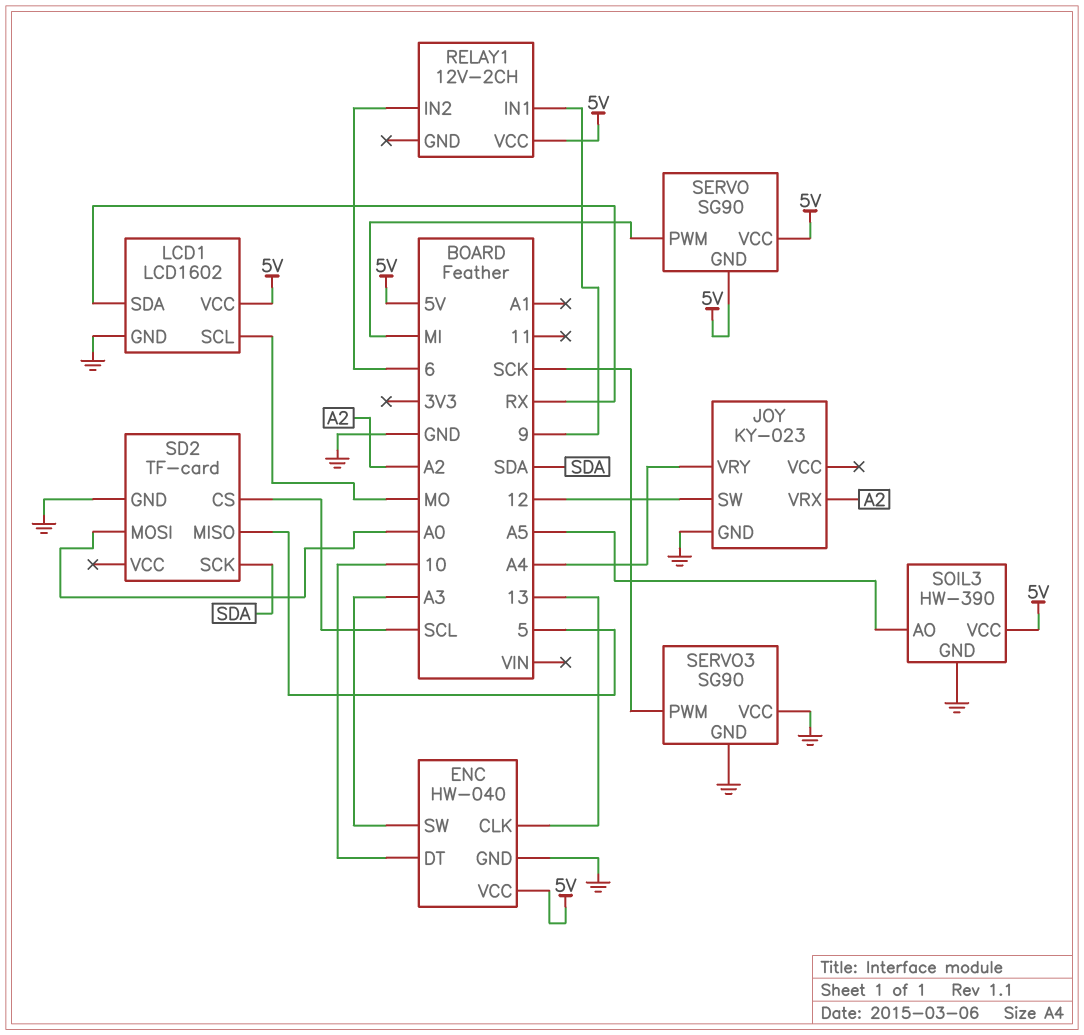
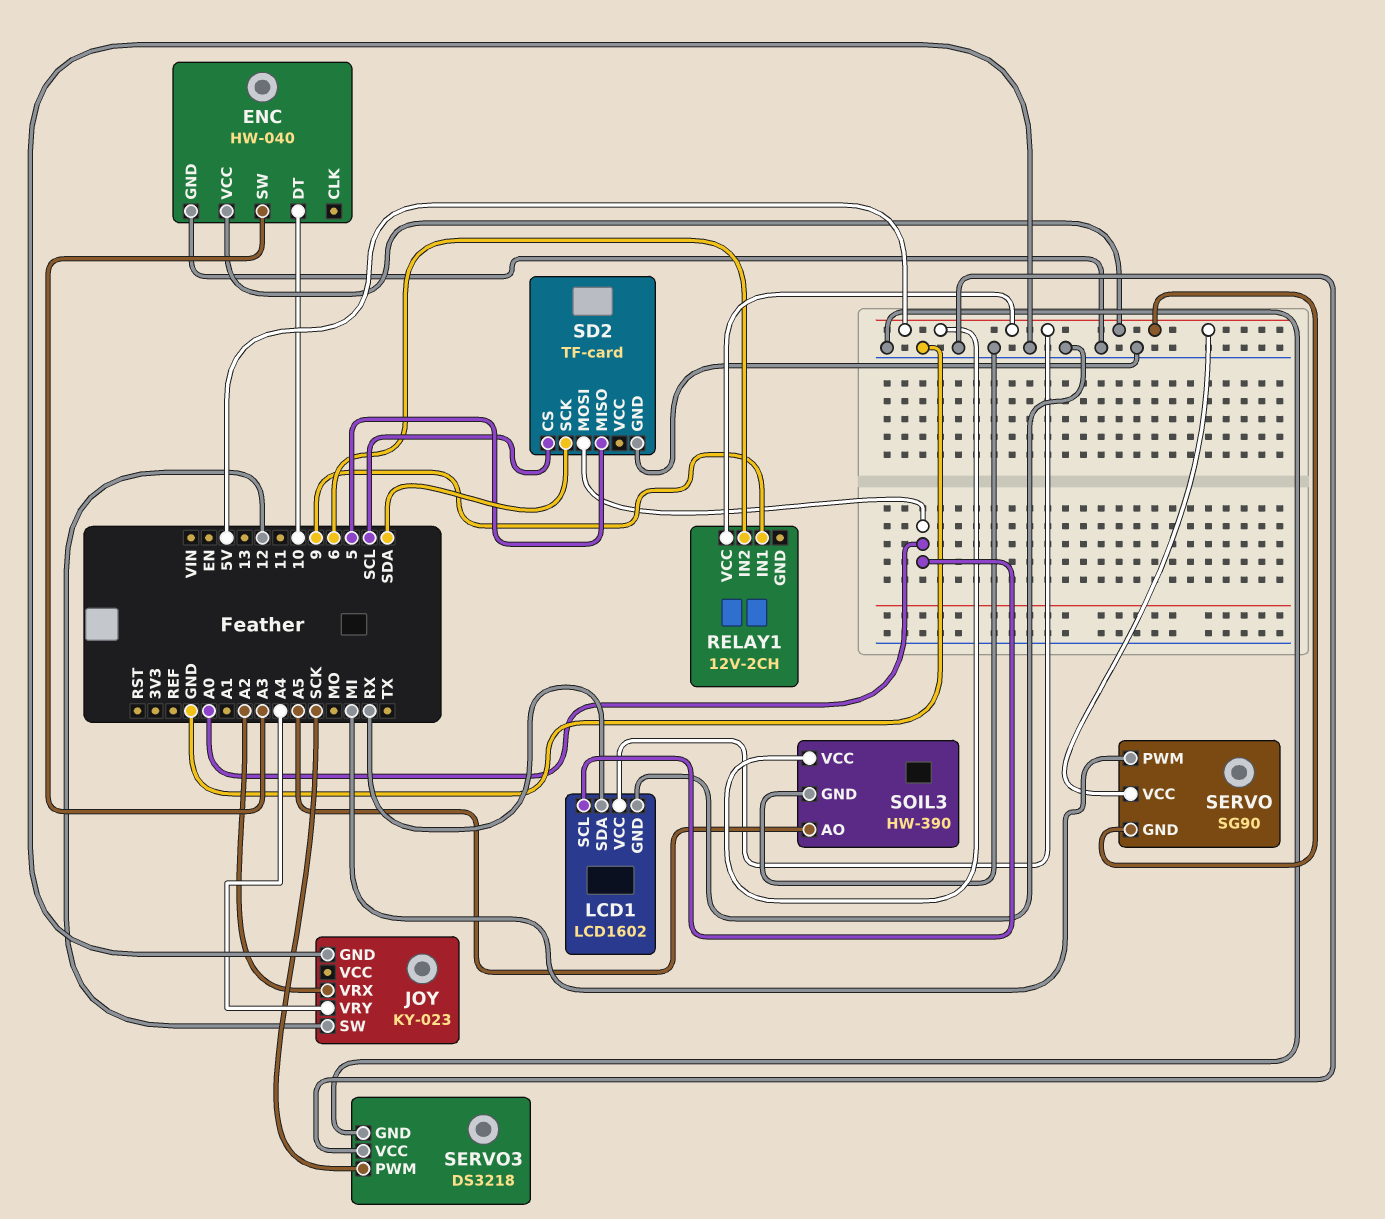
ENC pin CLK: 13 -> none
LCD1 pin SCL: MO -> A0
SERVO3: SG90 -> DS3218

